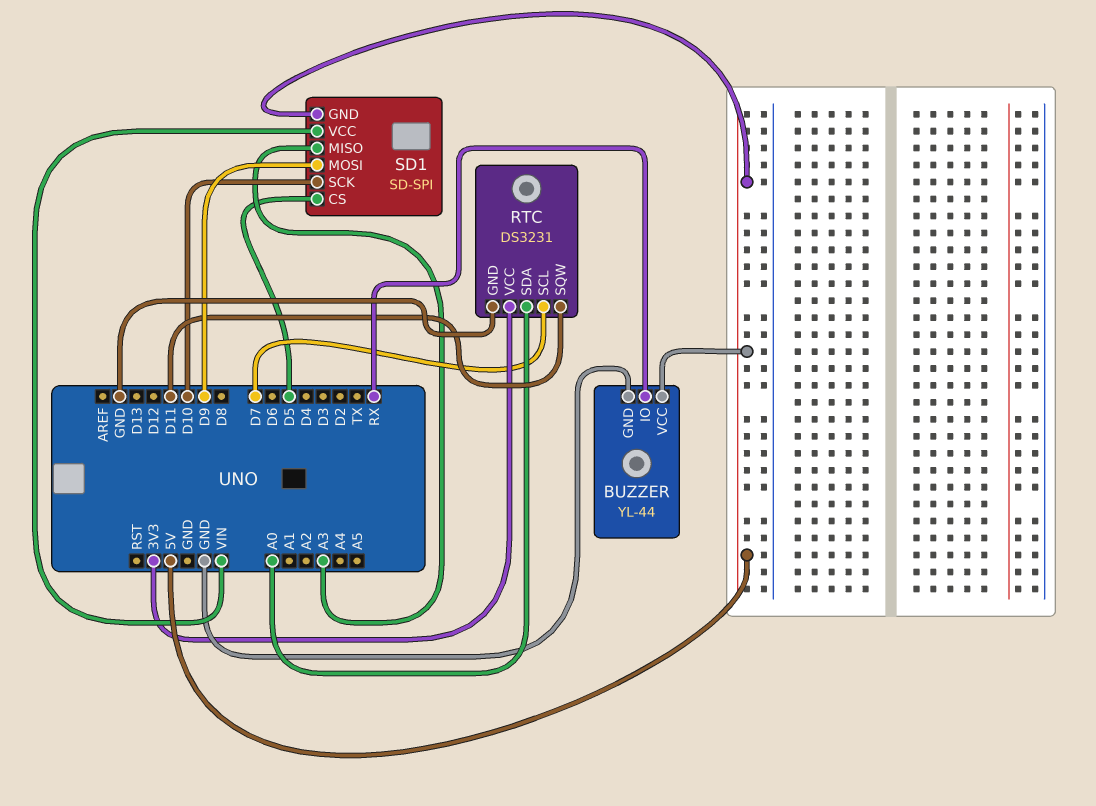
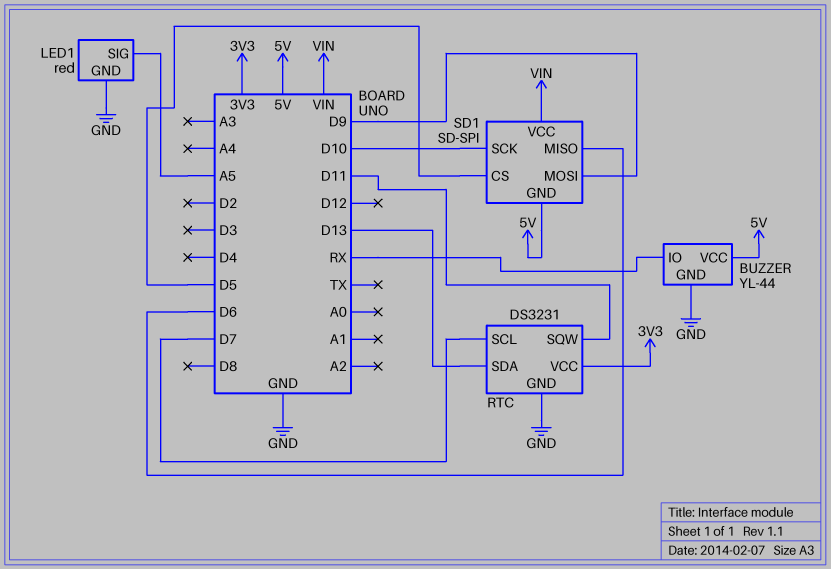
LED1: none -> red
LED1 pin GND: none -> GND
LED1 pin SIG: none -> A5
RTC pin SDA: A0 -> D13
SD1 pin MISO: A3 -> D6

